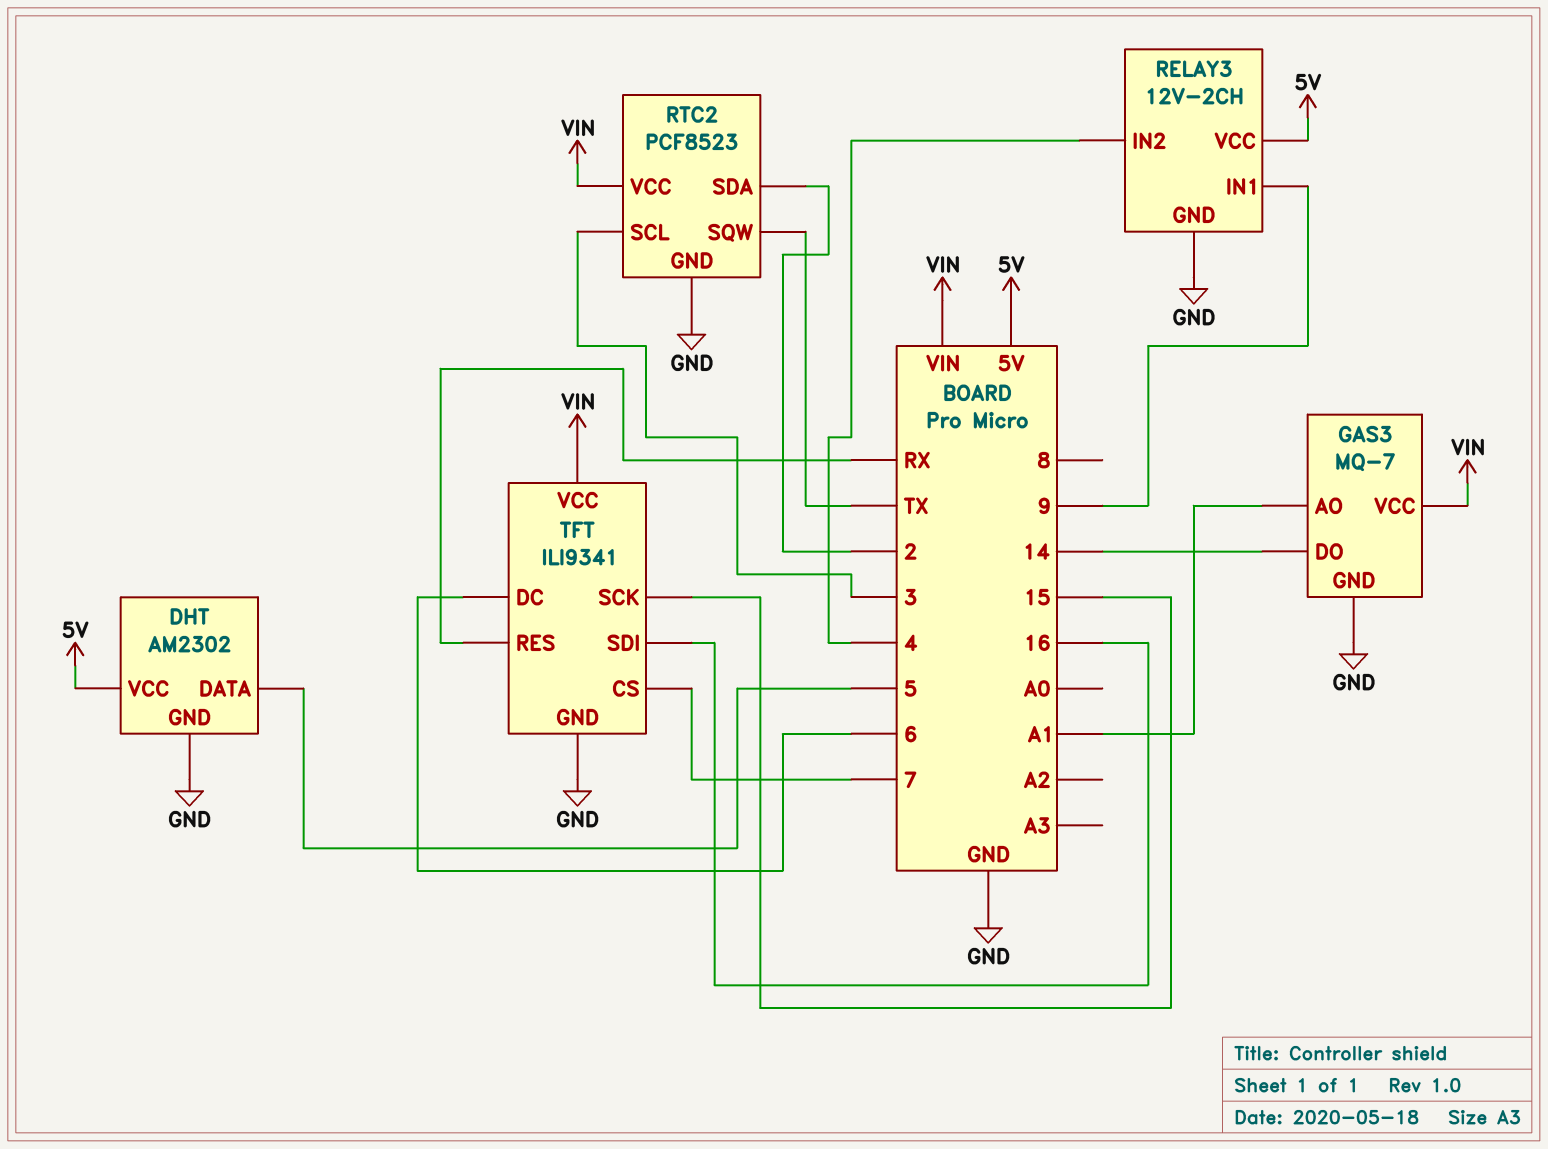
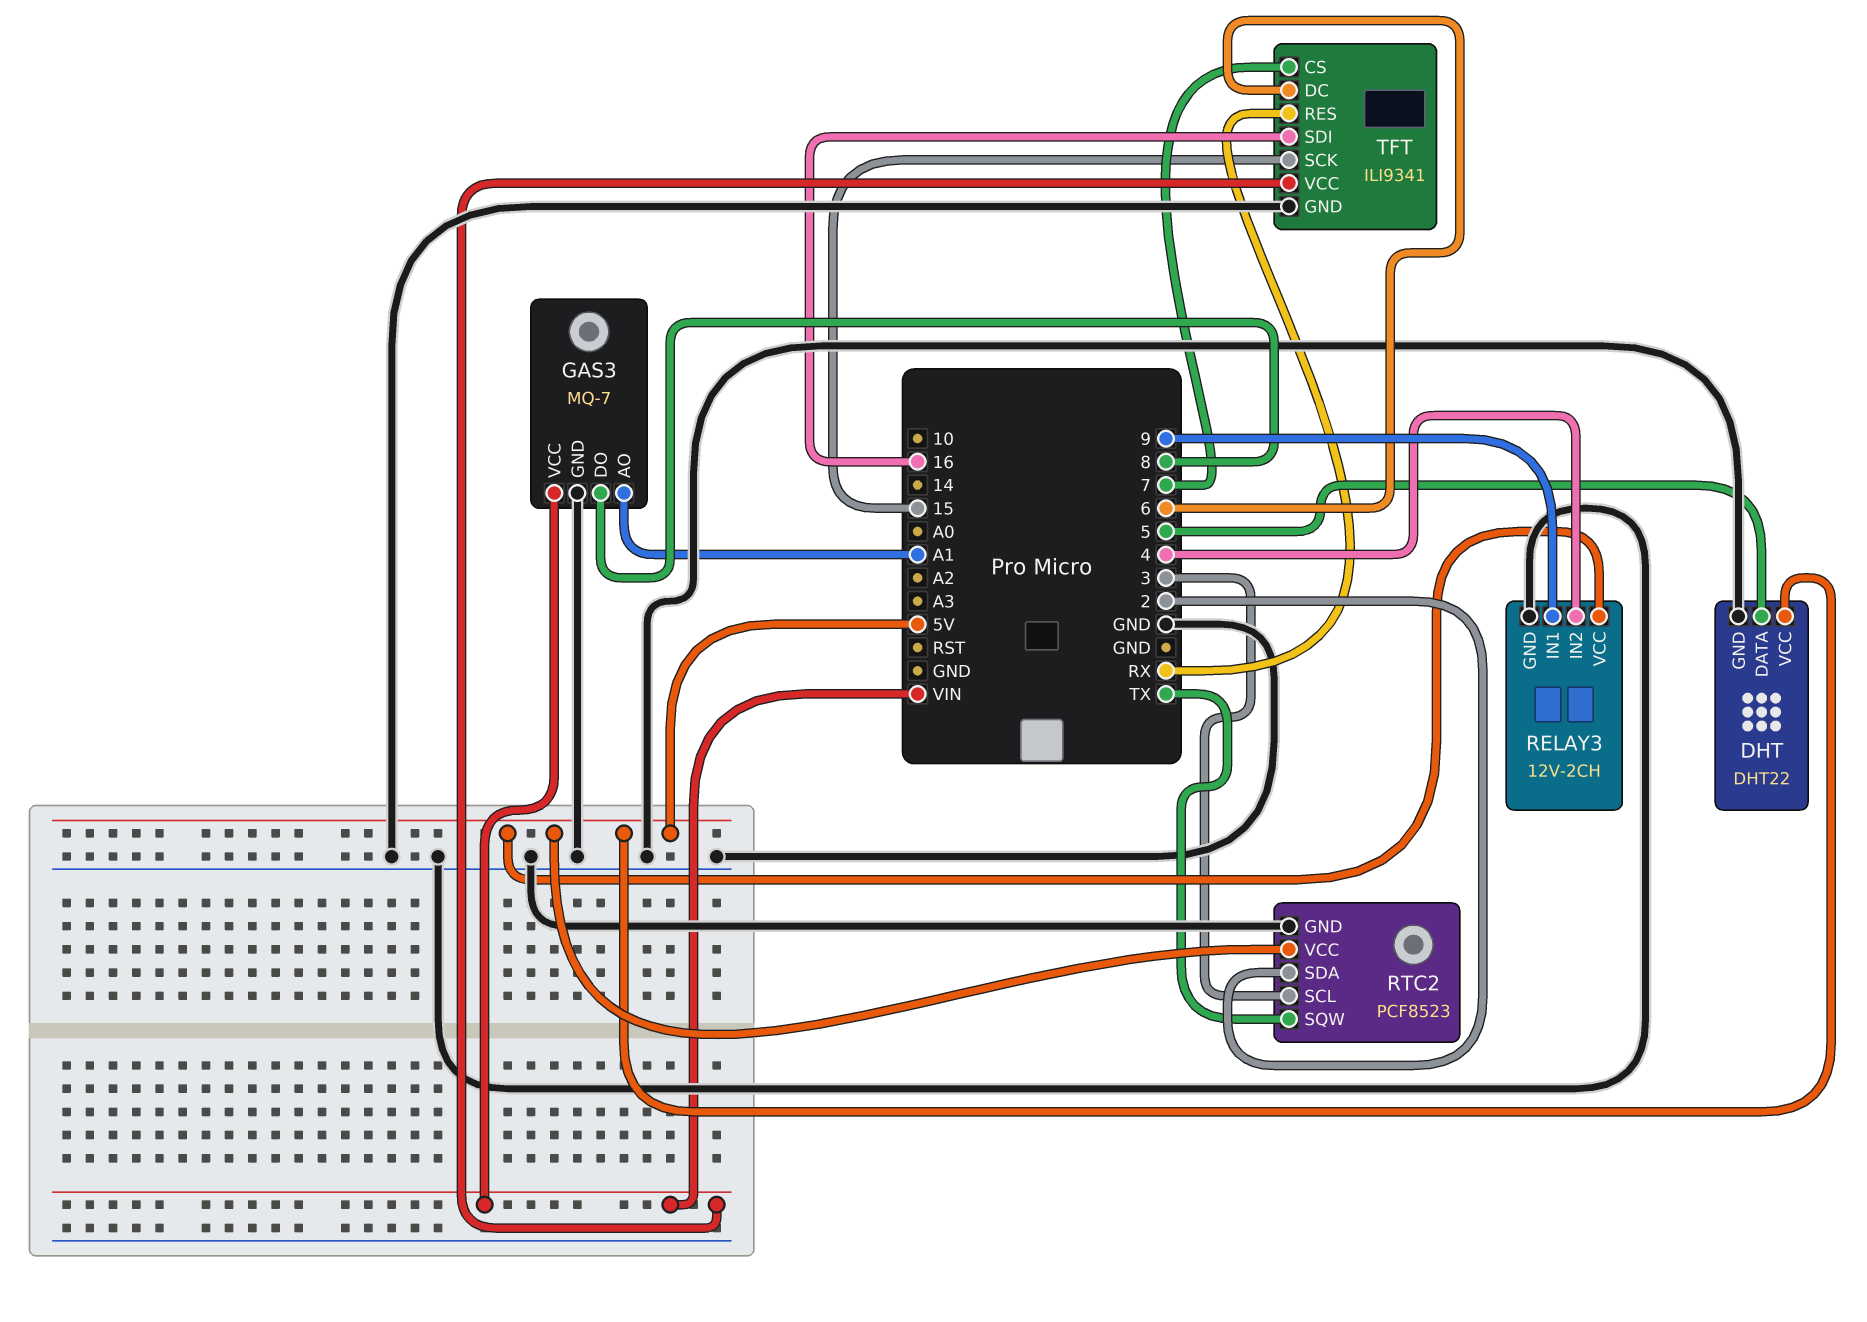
DHT: AM2302 -> DHT22
GAS3 pin DO: 14 -> 8
RTC2 pin VCC: VIN -> 5V

